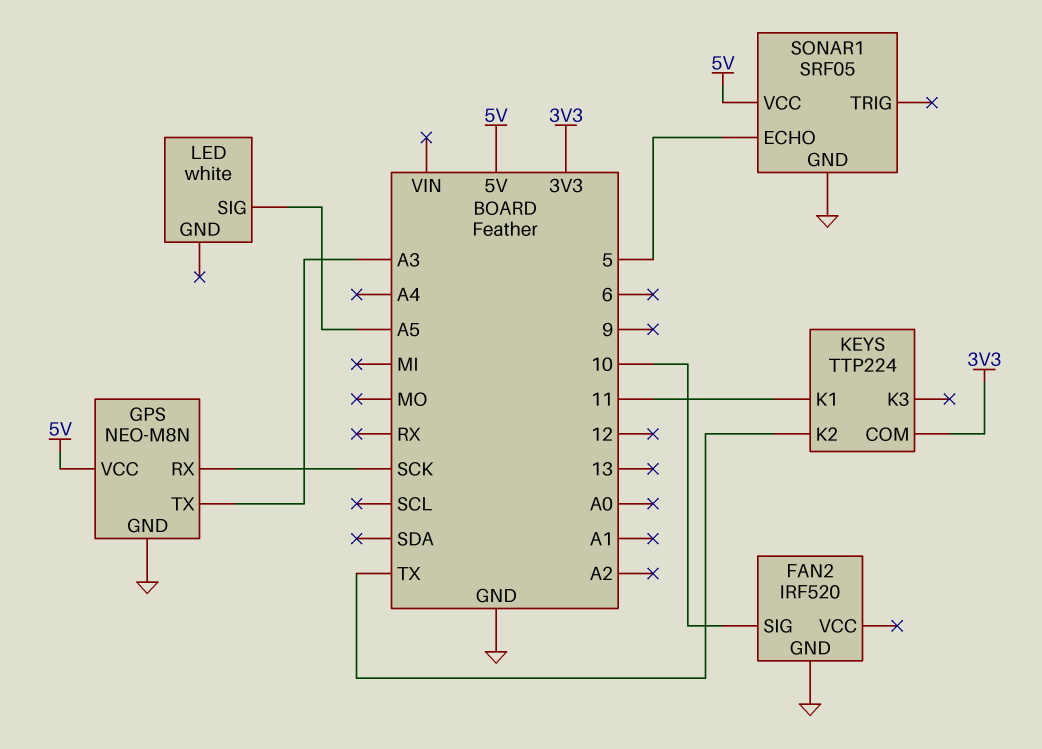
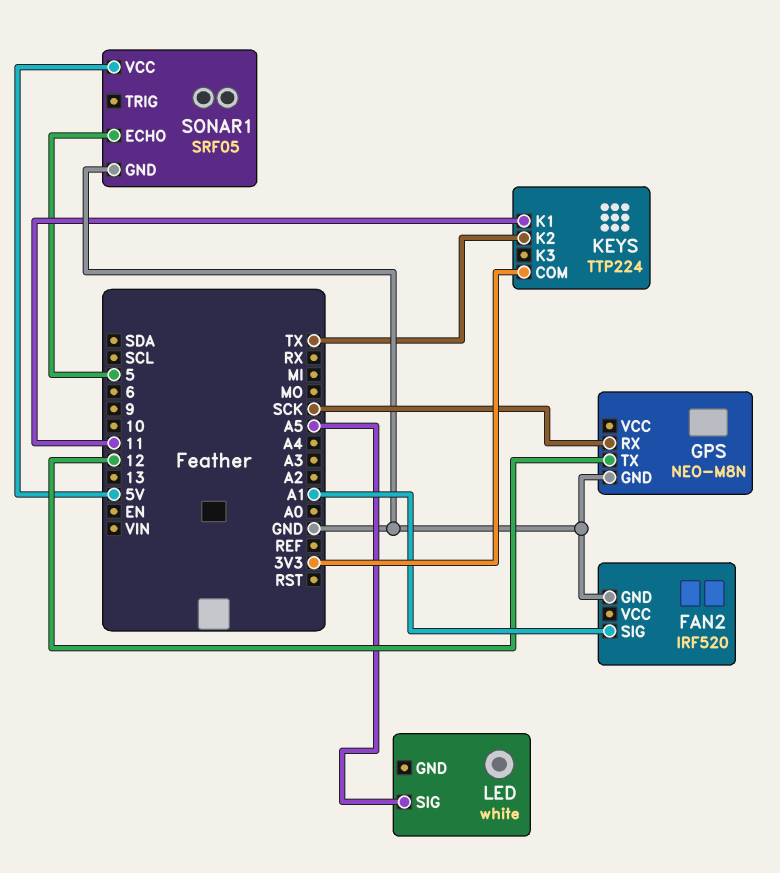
FAN2 pin SIG: 10 -> A1
GPS pin TX: A3 -> 12
GPS pin VCC: 5V -> none

